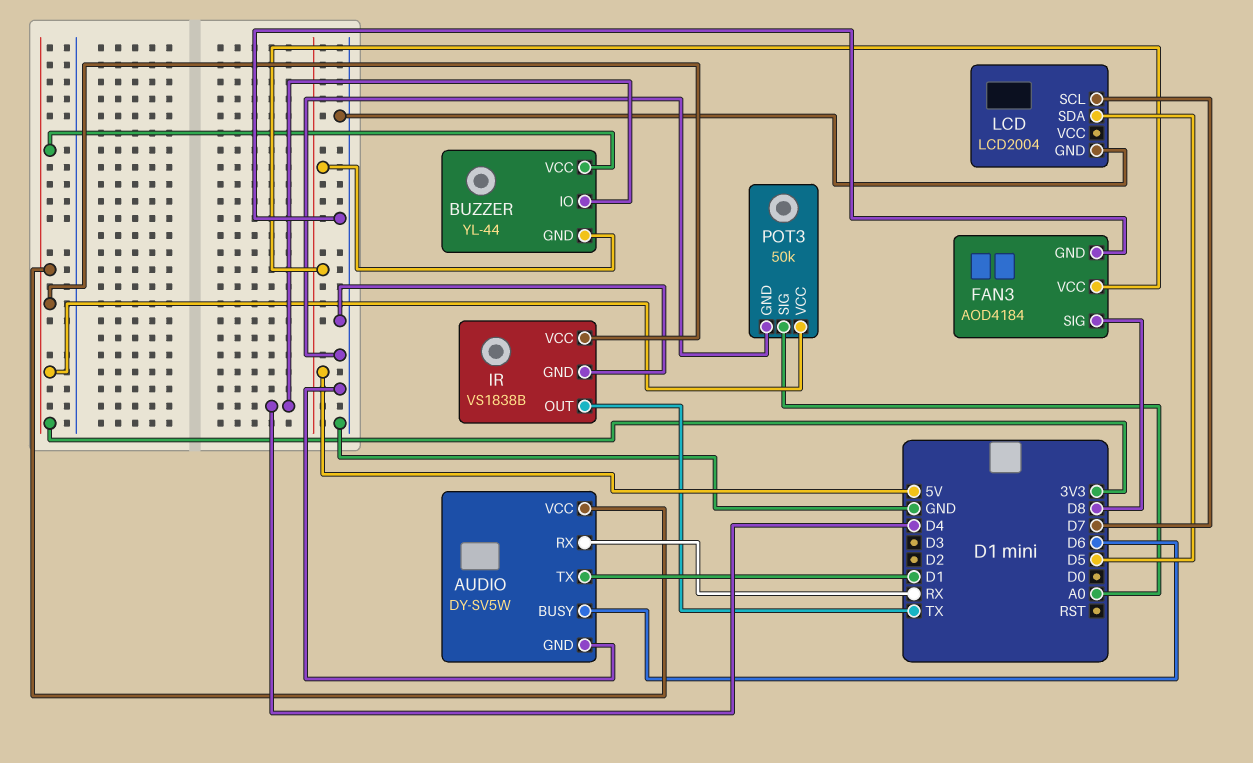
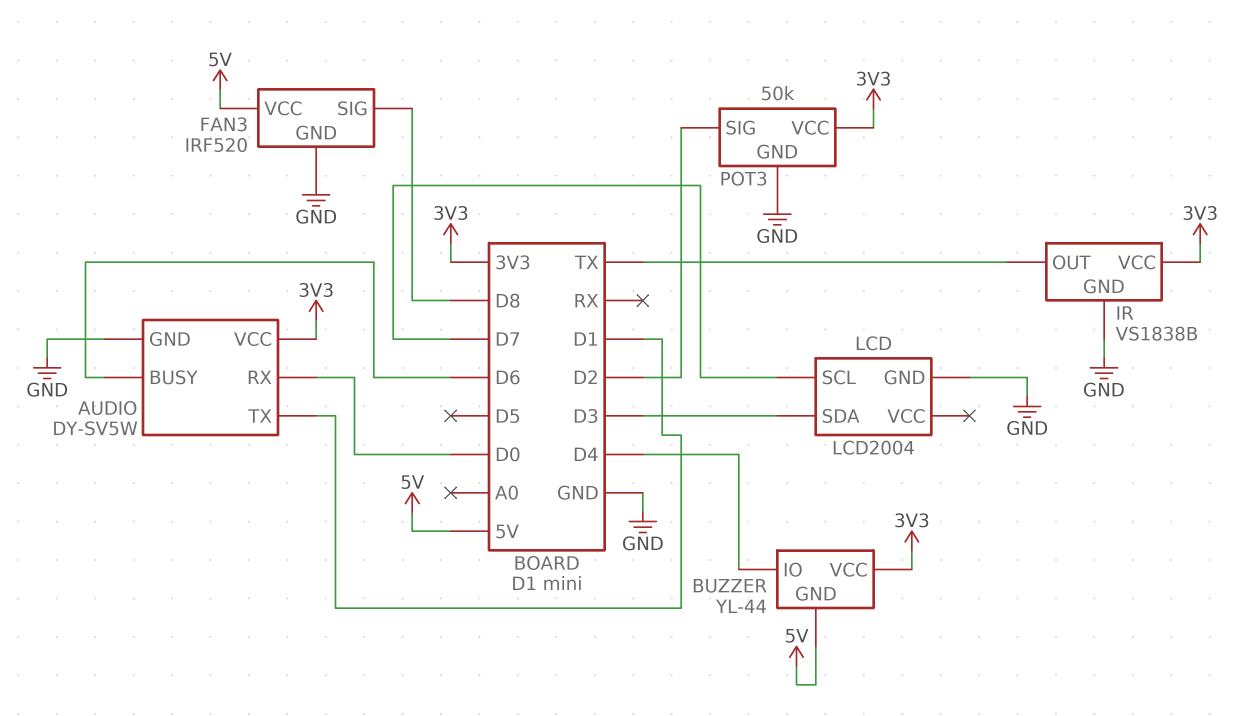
AUDIO pin RX: RX -> D0
FAN3: AOD4184 -> IRF520
LCD pin SDA: D5 -> D3
POT3 pin SIG: A0 -> D2

